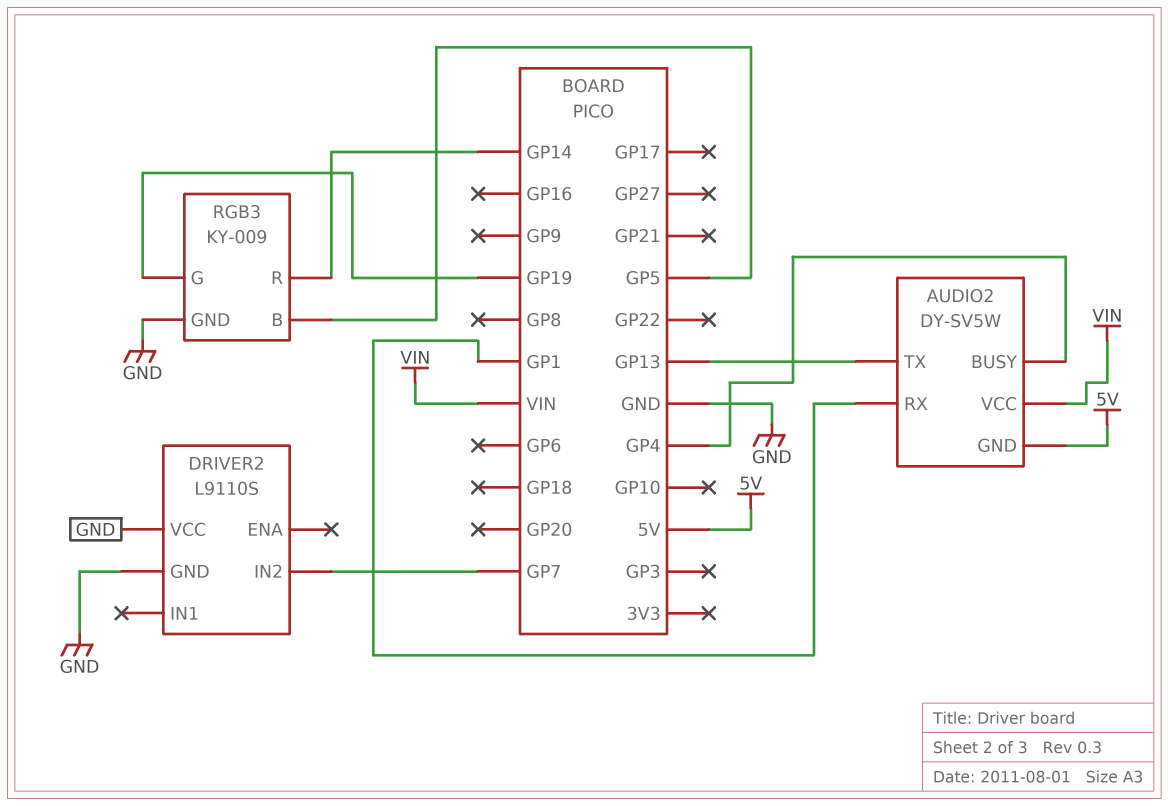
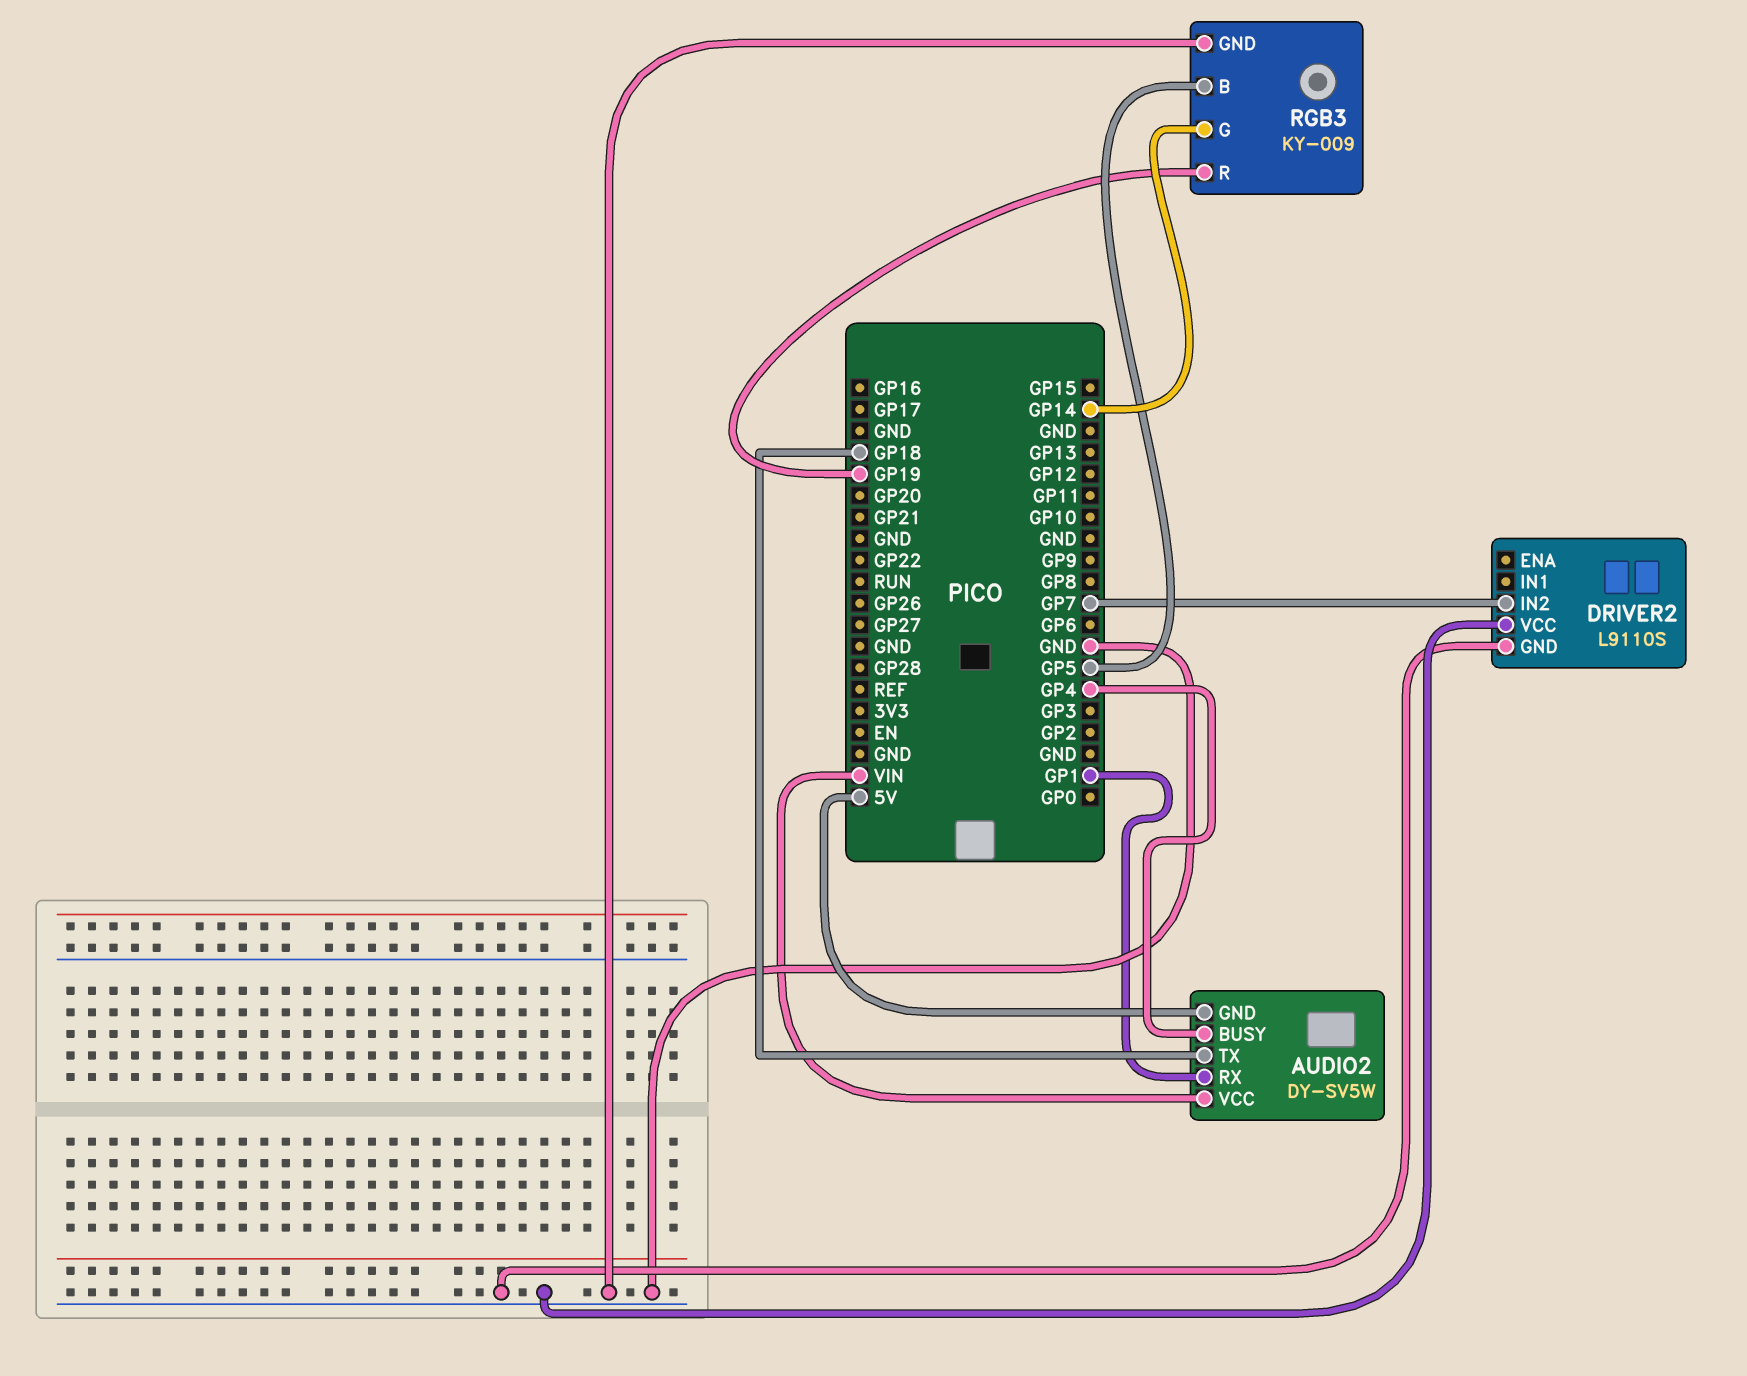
AUDIO2 pin TX: GP13 -> GP18
RGB3 pin G: GP19 -> GP14
RGB3 pin R: GP14 -> GP19

